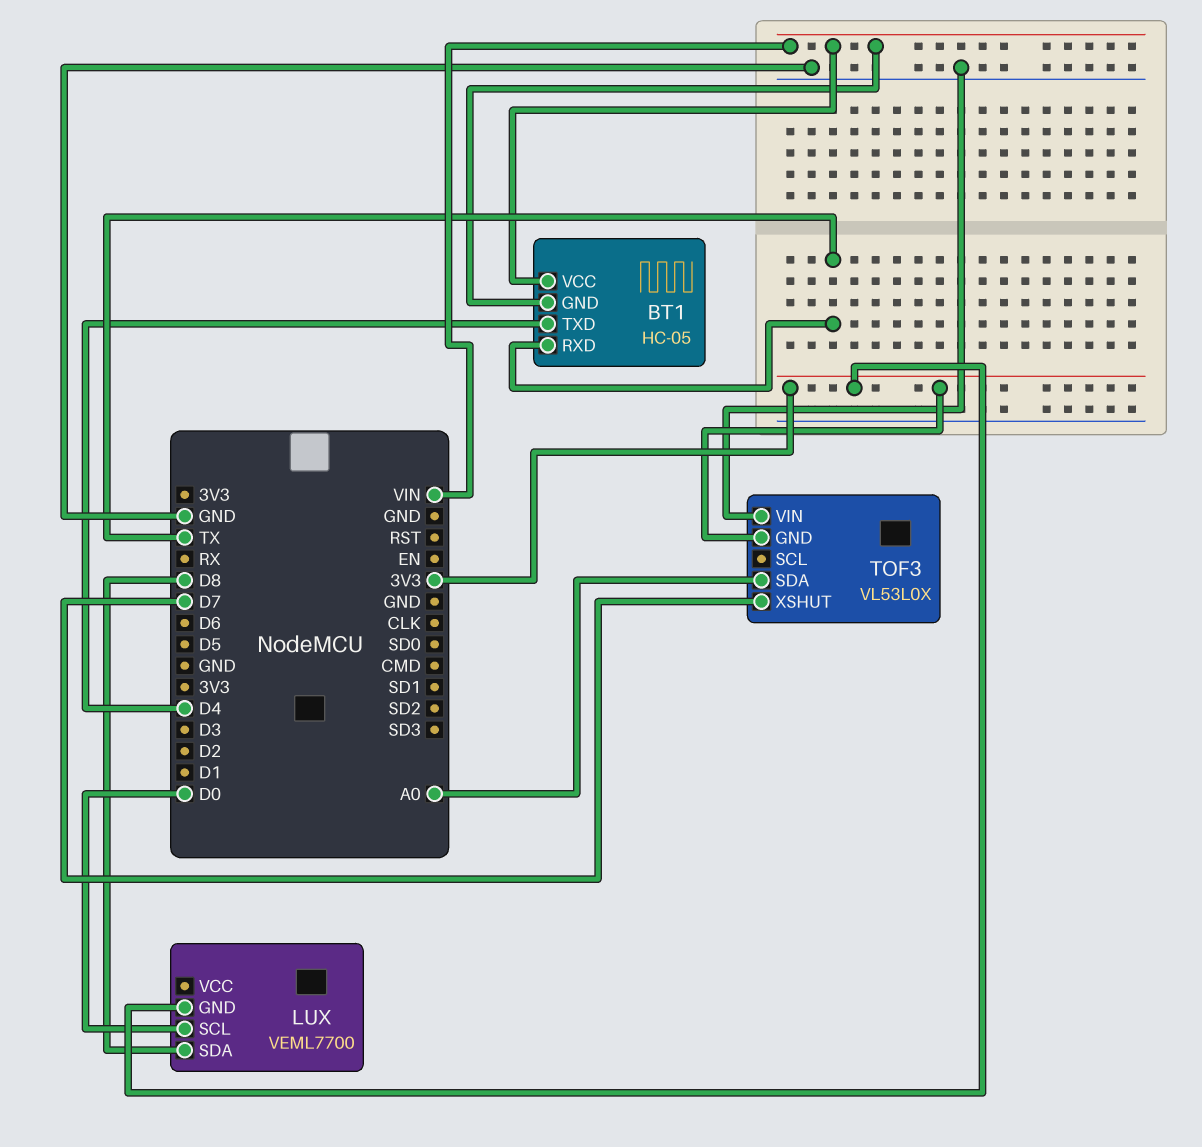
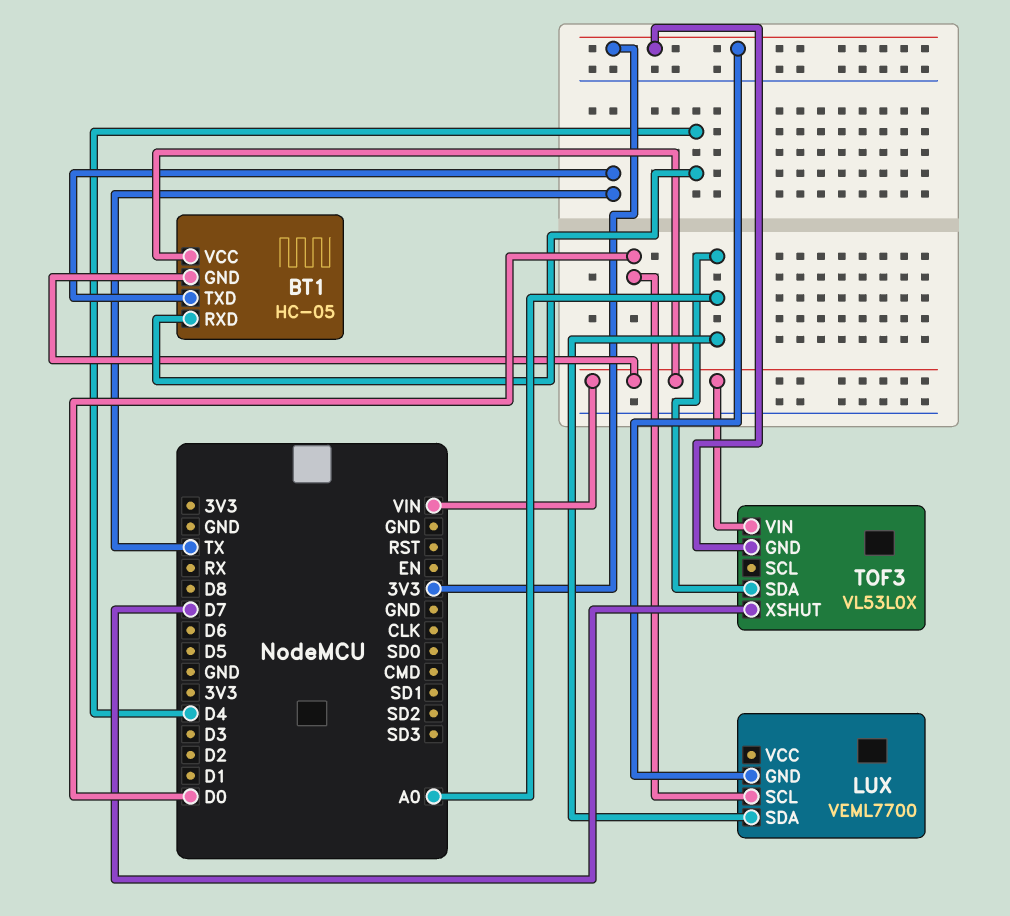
BT1 pin RXD: TX -> D4
BT1 pin TXD: D4 -> TX
LUX pin SDA: D8 -> A0
TOF3 pin VIN: GND -> VIN

